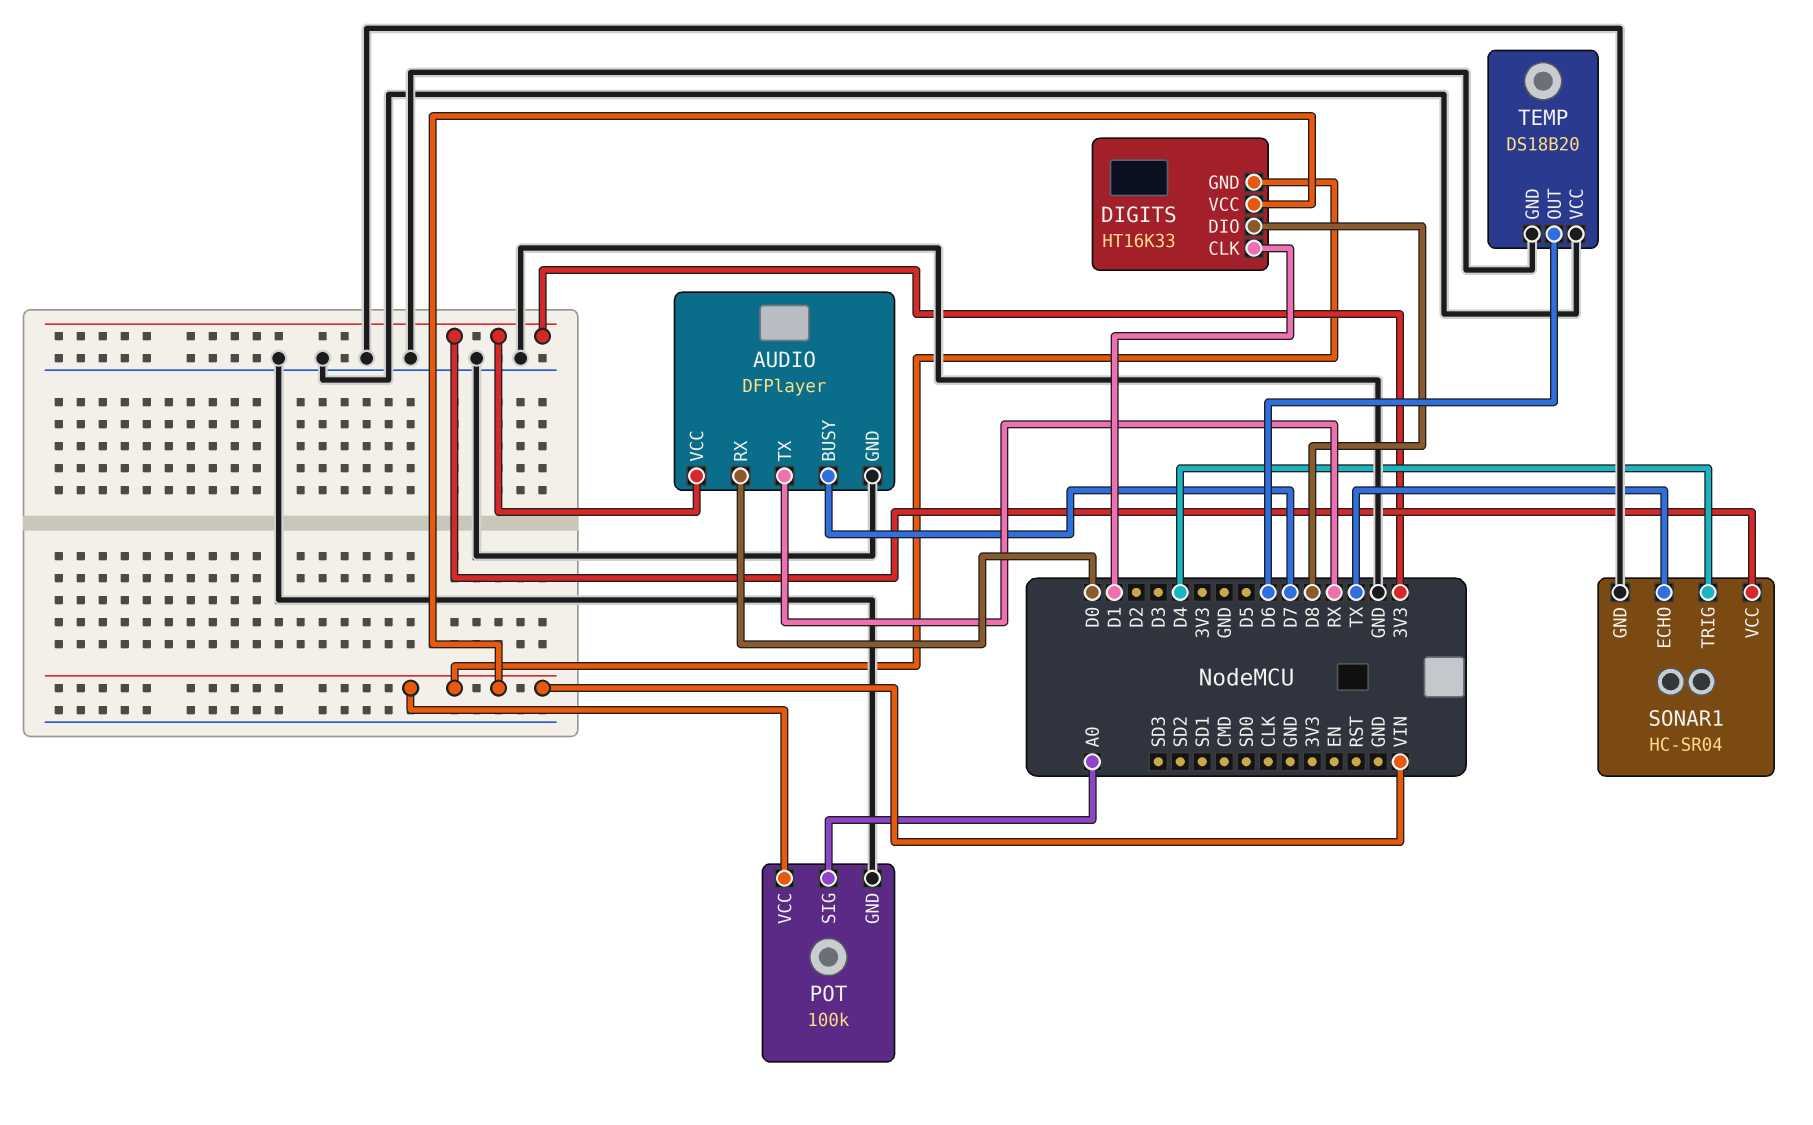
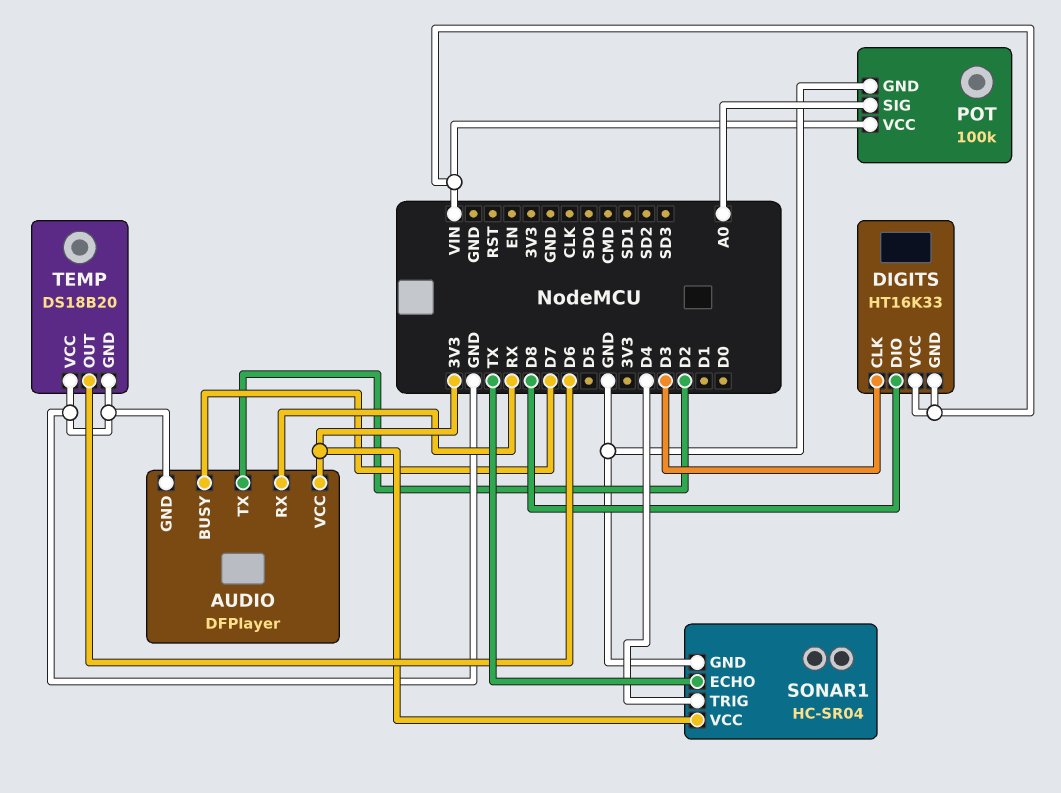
AUDIO pin RX: D0 -> RX
AUDIO pin TX: RX -> D2
DIGITS pin CLK: D1 -> D3

